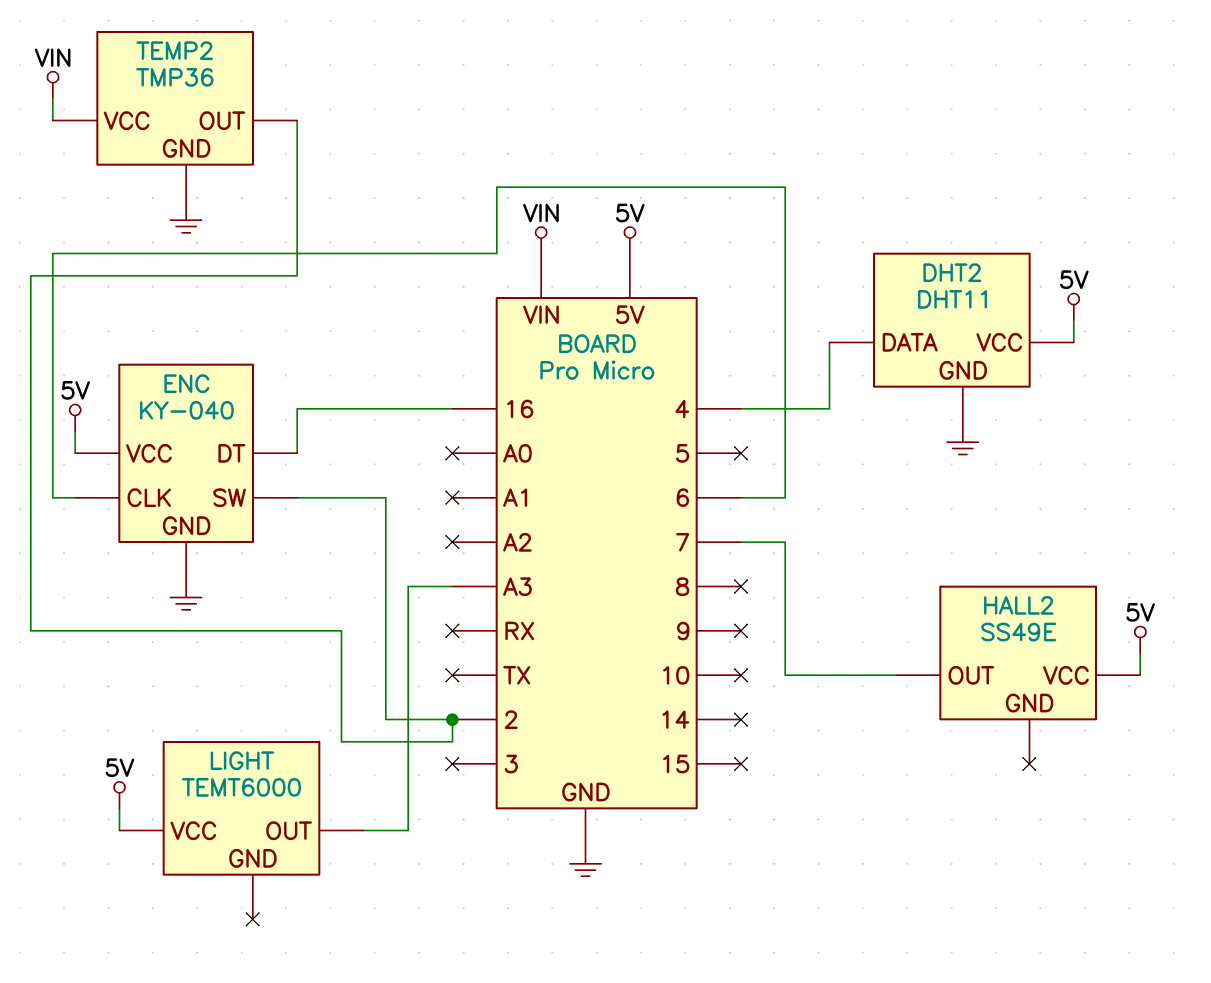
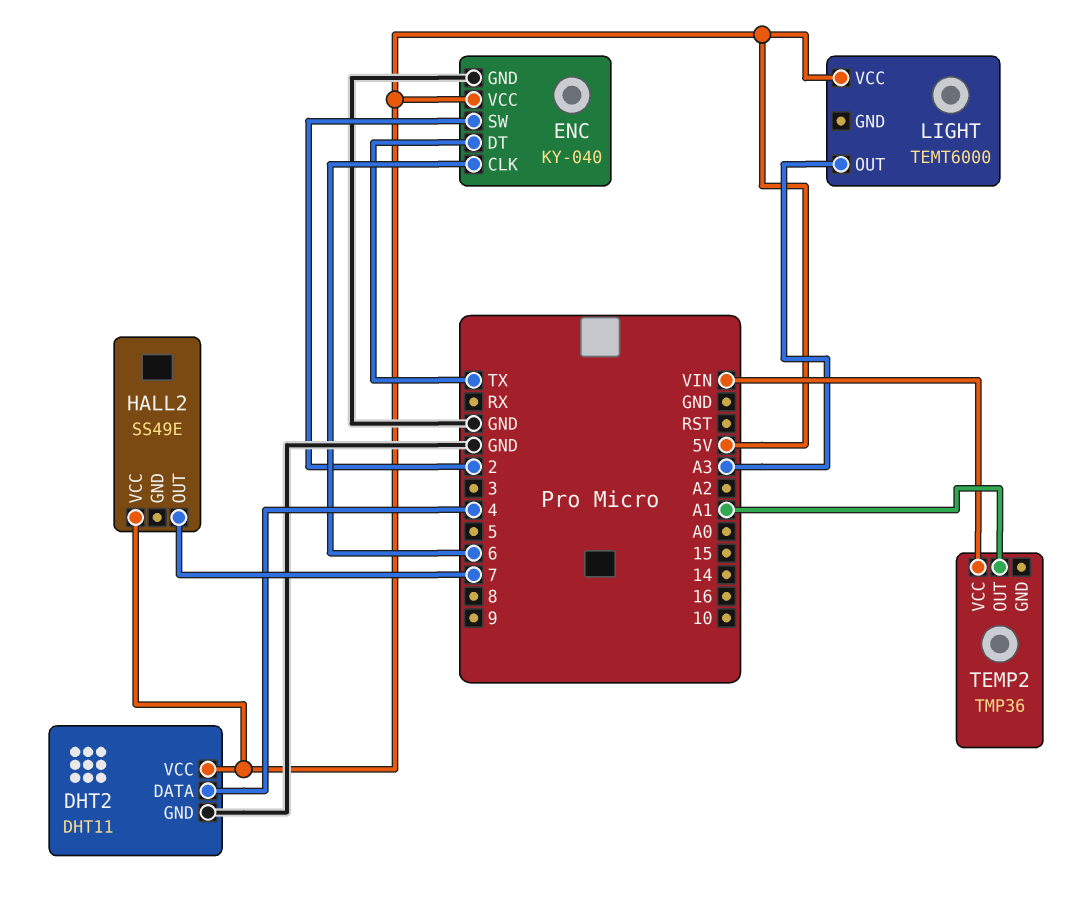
ENC pin DT: 16 -> TX
TEMP2 pin GND: GND -> none
TEMP2 pin OUT: 2 -> A1

